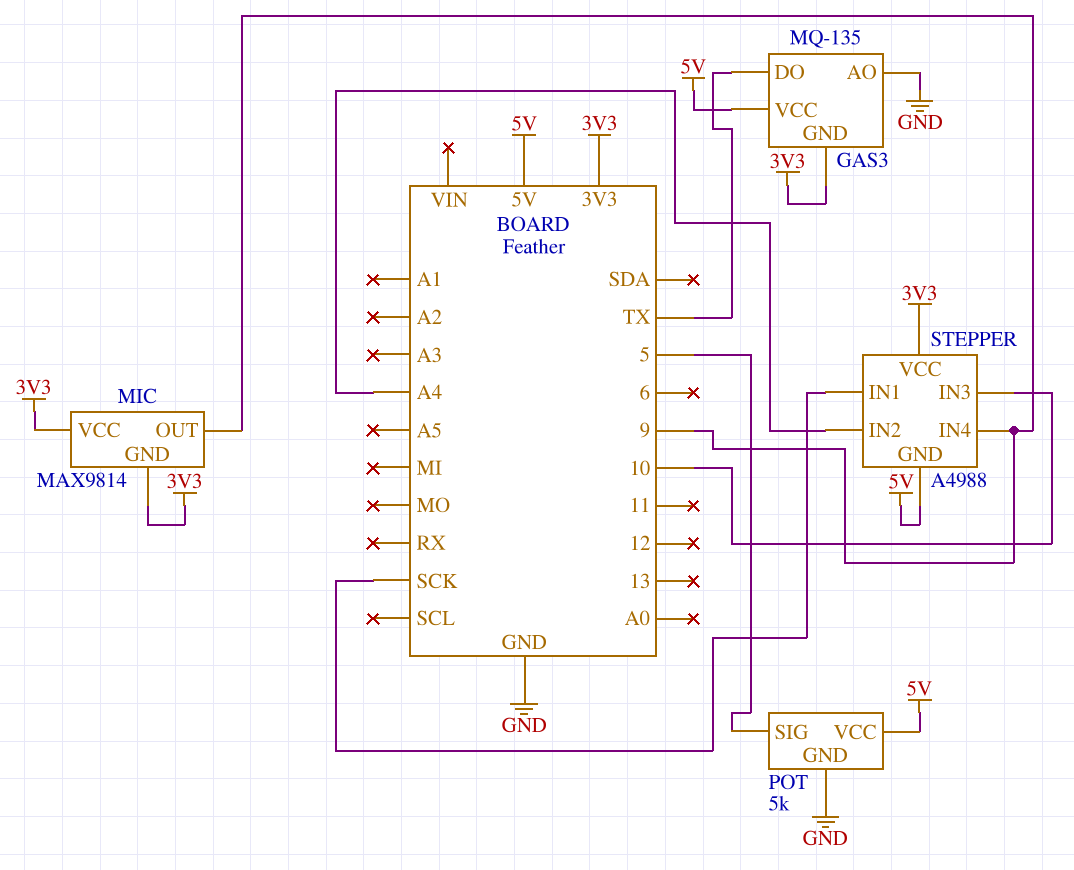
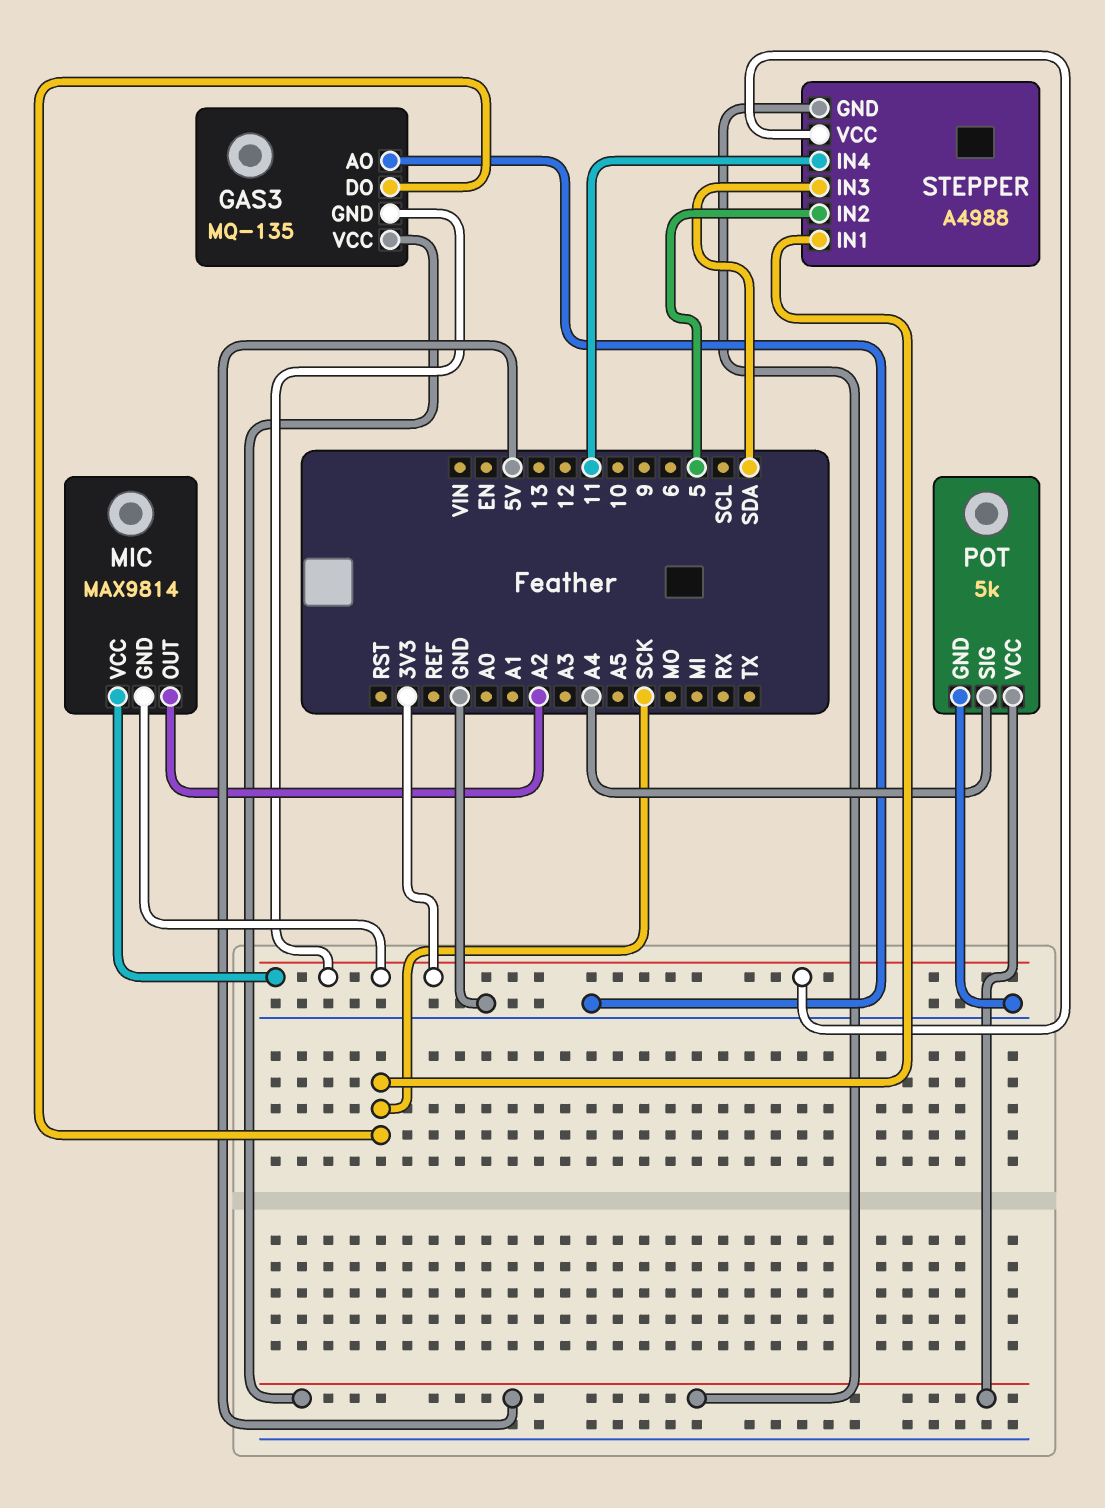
GAS3 pin DO: TX -> SCK
MIC pin OUT: 9 -> A2
POT pin SIG: 5 -> A4
STEPPER pin IN2: A4 -> 5
STEPPER pin IN3: 10 -> SDA
STEPPER pin IN4: 9 -> 11

